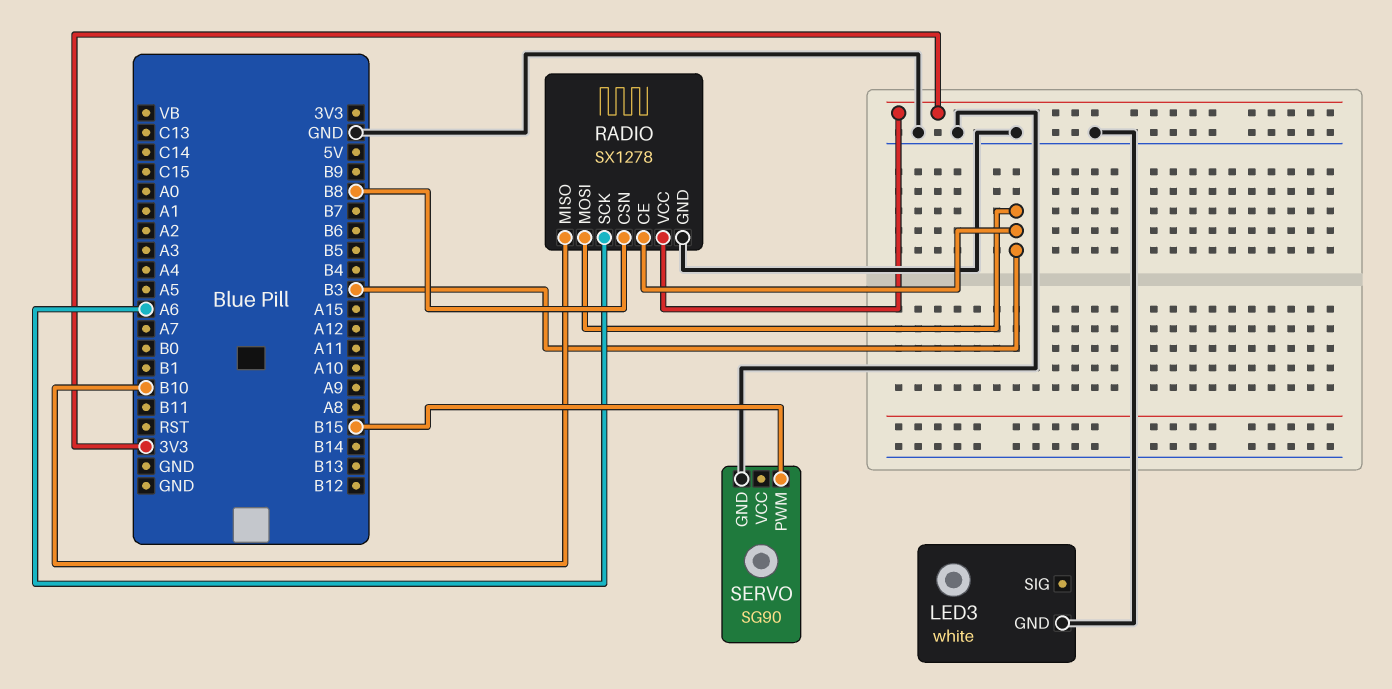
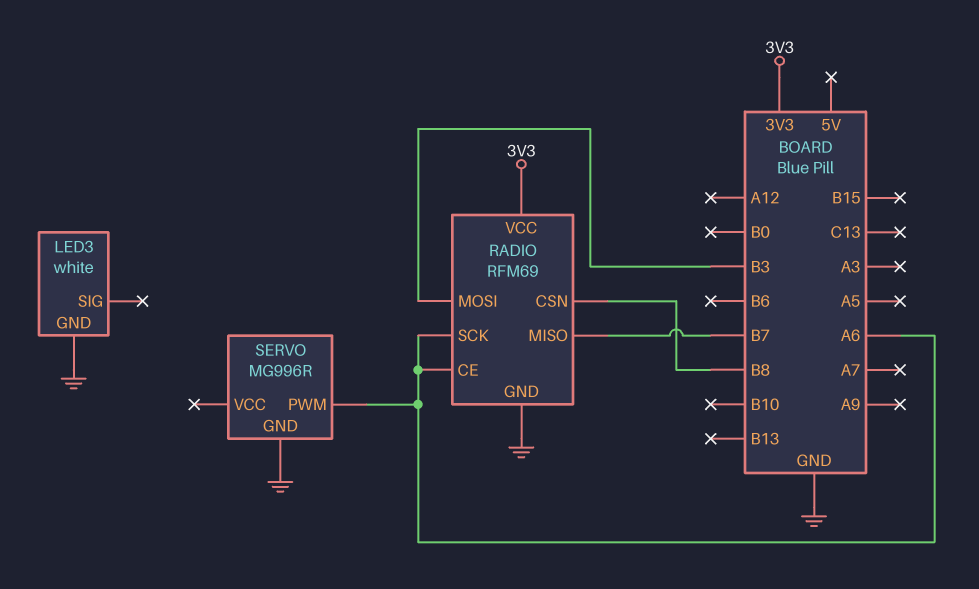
RADIO: SX1278 -> RFM69
RADIO pin CE: B3 -> A6
RADIO pin MISO: B10 -> B7
SERVO: SG90 -> MG996R
SERVO pin PWM: B15 -> A6

